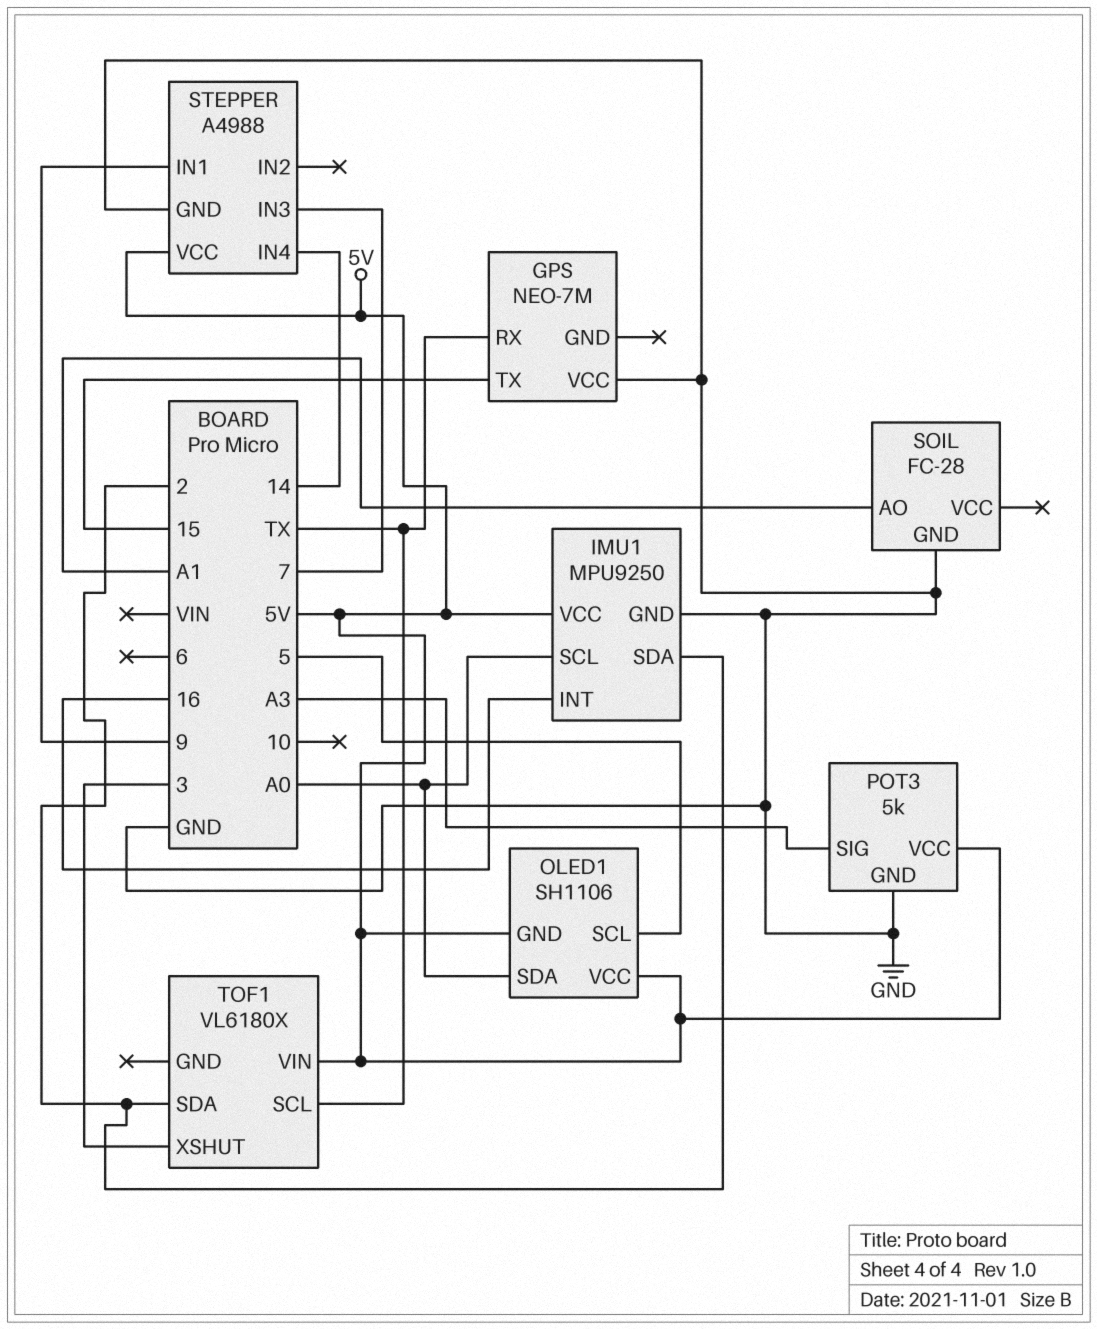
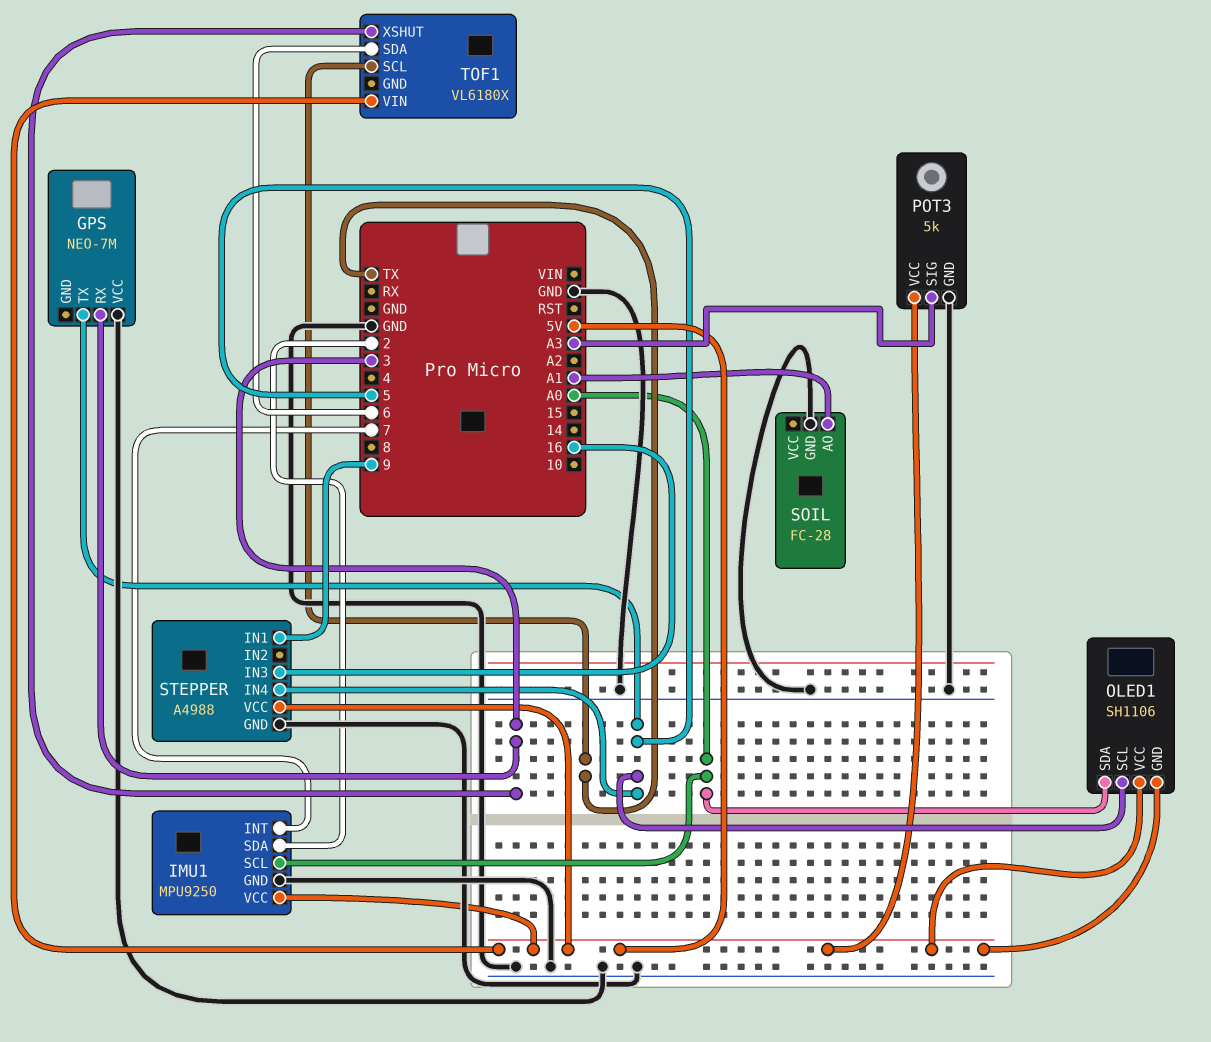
GPS pin RX: TX -> 3
GPS pin TX: 15 -> 5
IMU1 pin INT: 16 -> 7
STEPPER pin IN3: 7 -> 16
STEPPER pin IN4: 14 -> 5
TOF1 pin SDA: 2 -> 6

